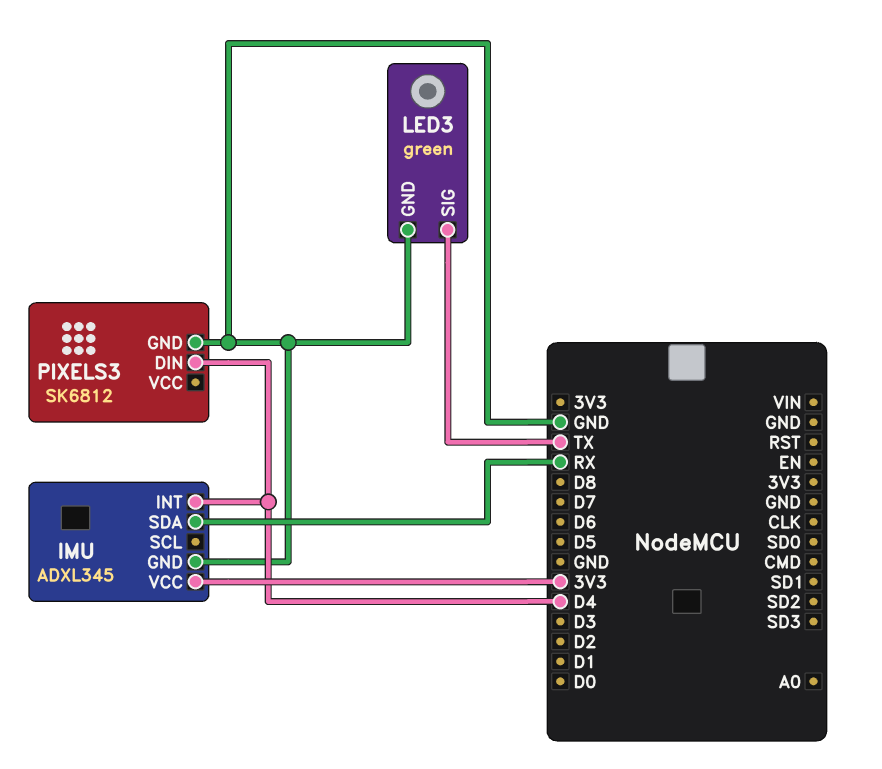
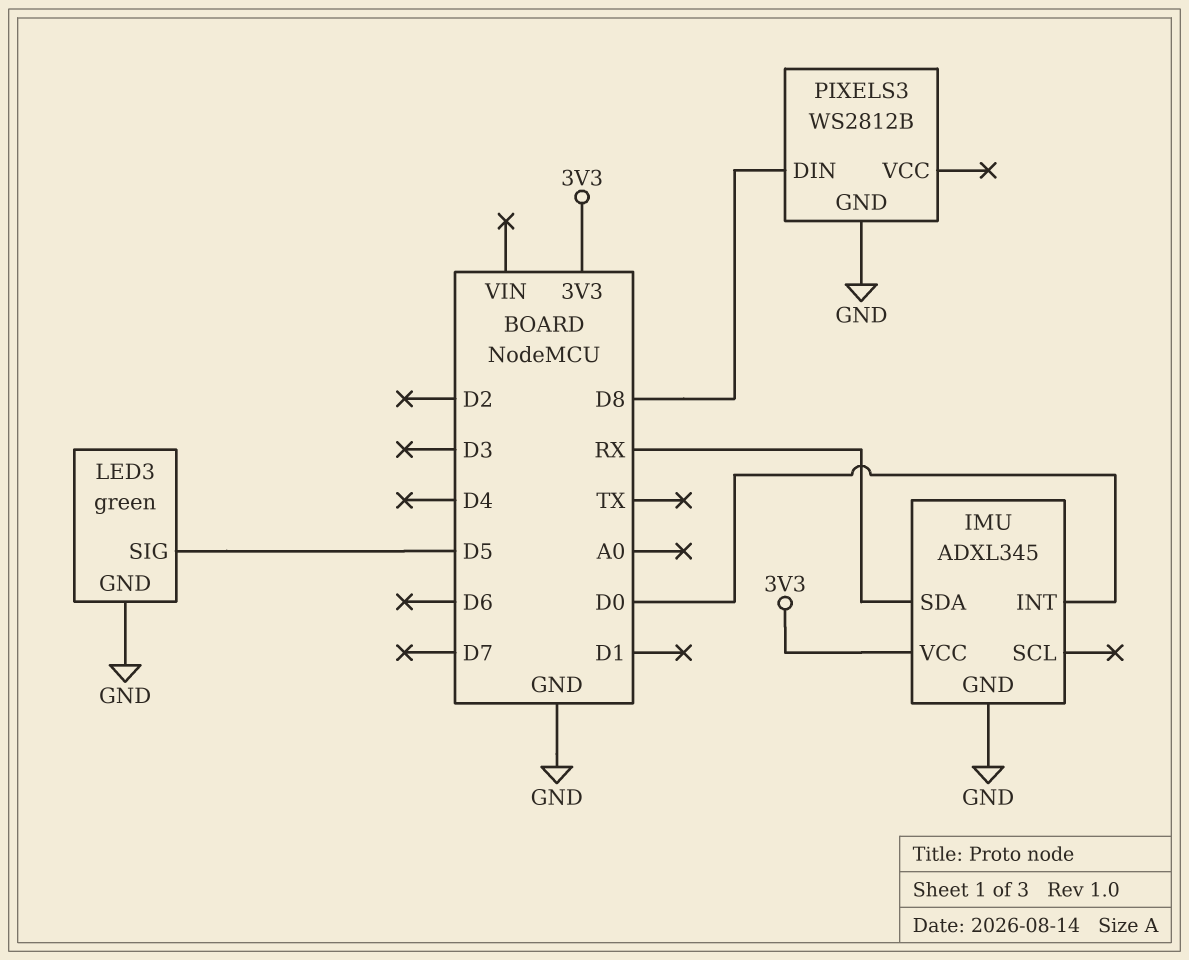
IMU pin INT: D4 -> D0
LED3 pin SIG: TX -> D5
PIXELS3: SK6812 -> WS2812B
PIXELS3 pin DIN: D4 -> D8

